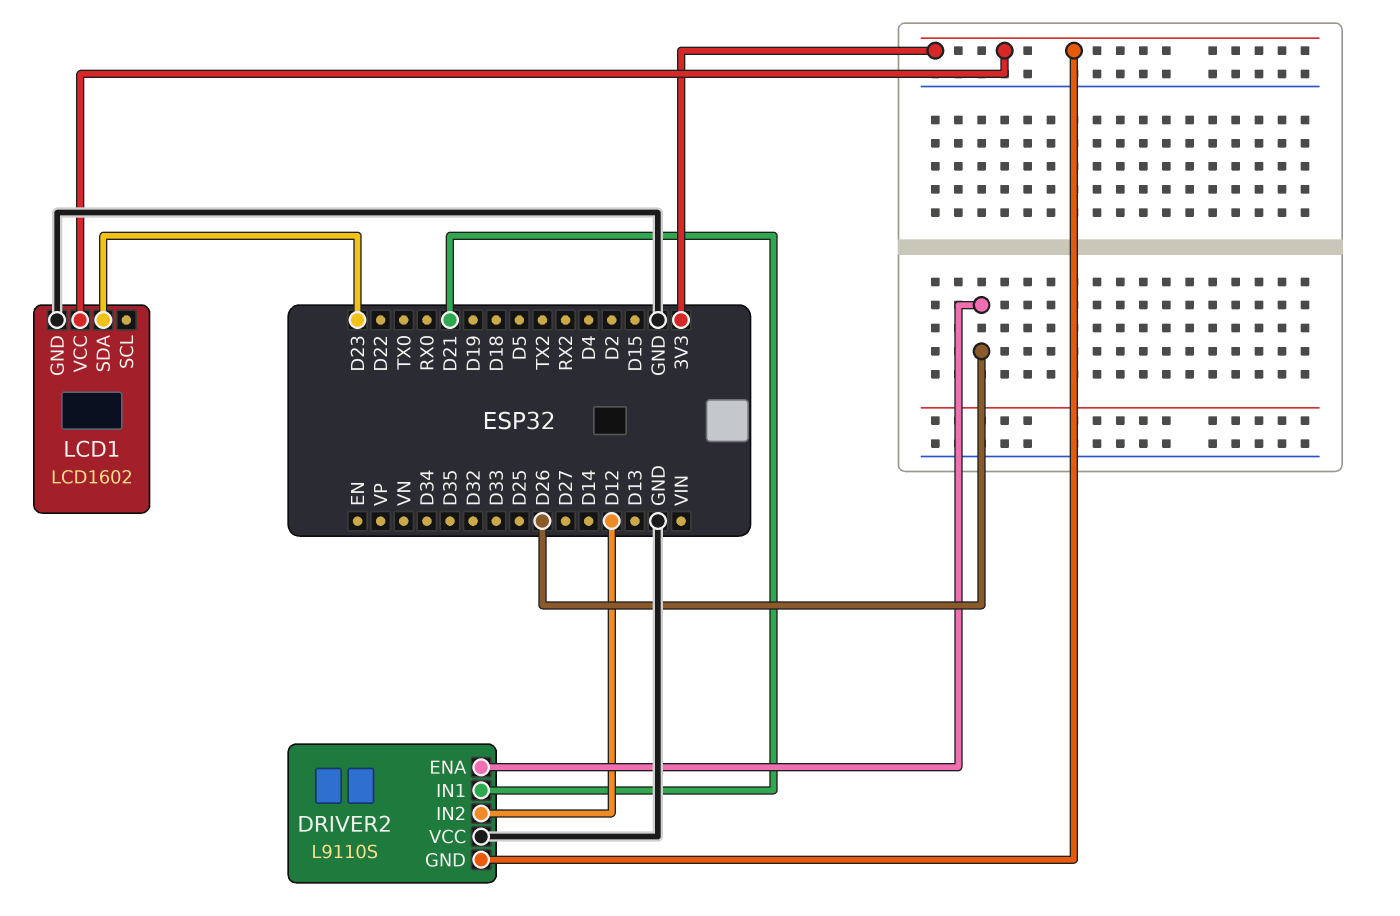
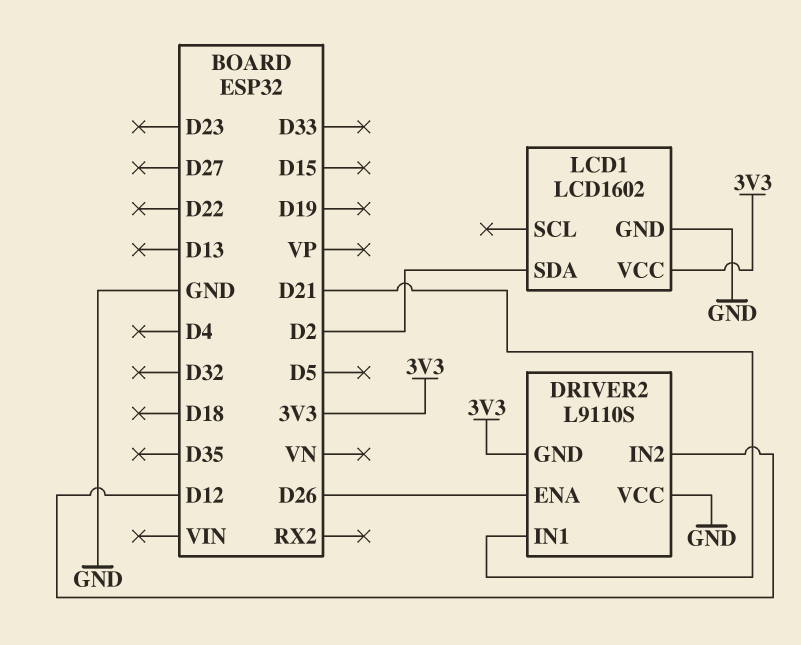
LCD1 pin SDA: D23 -> D2

